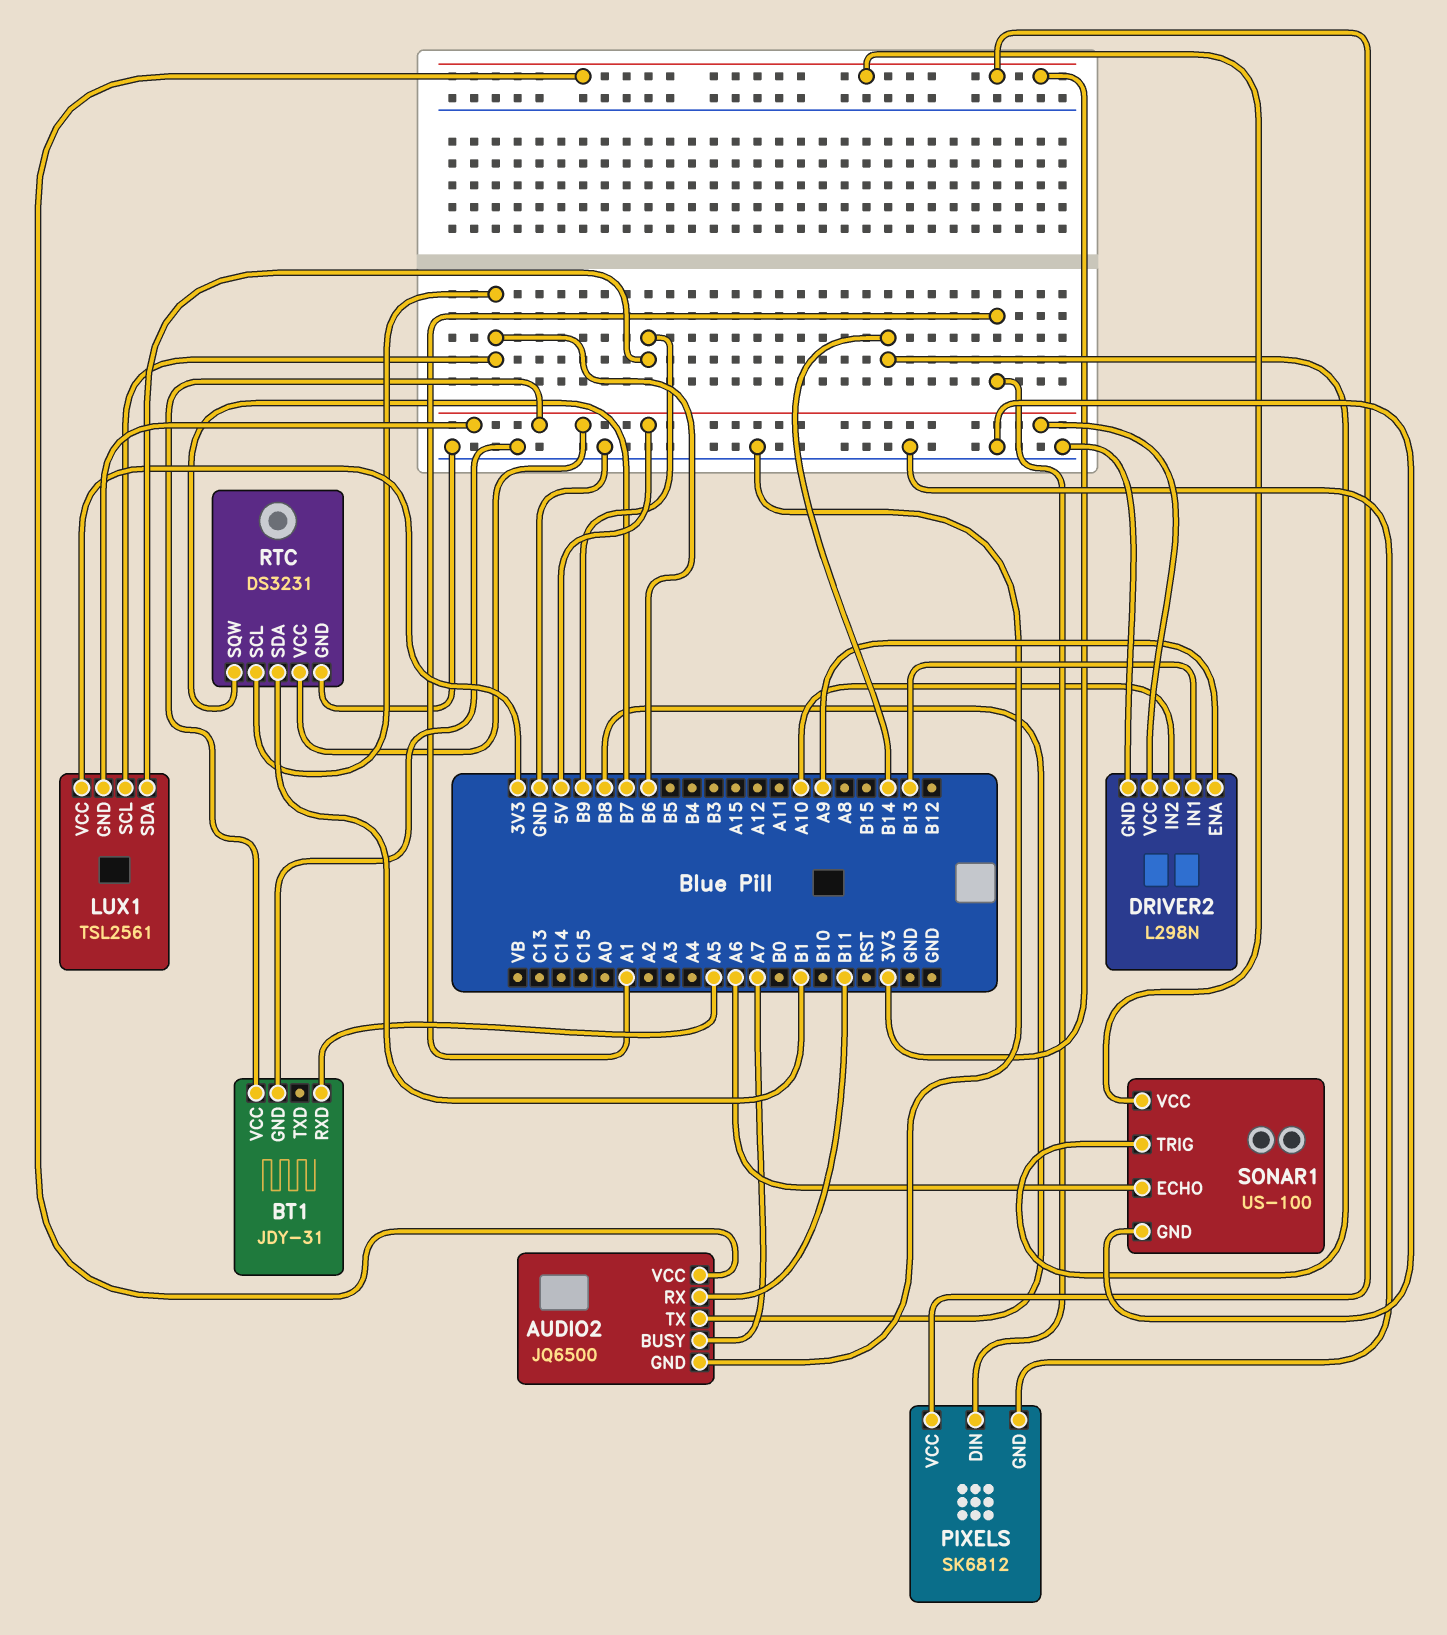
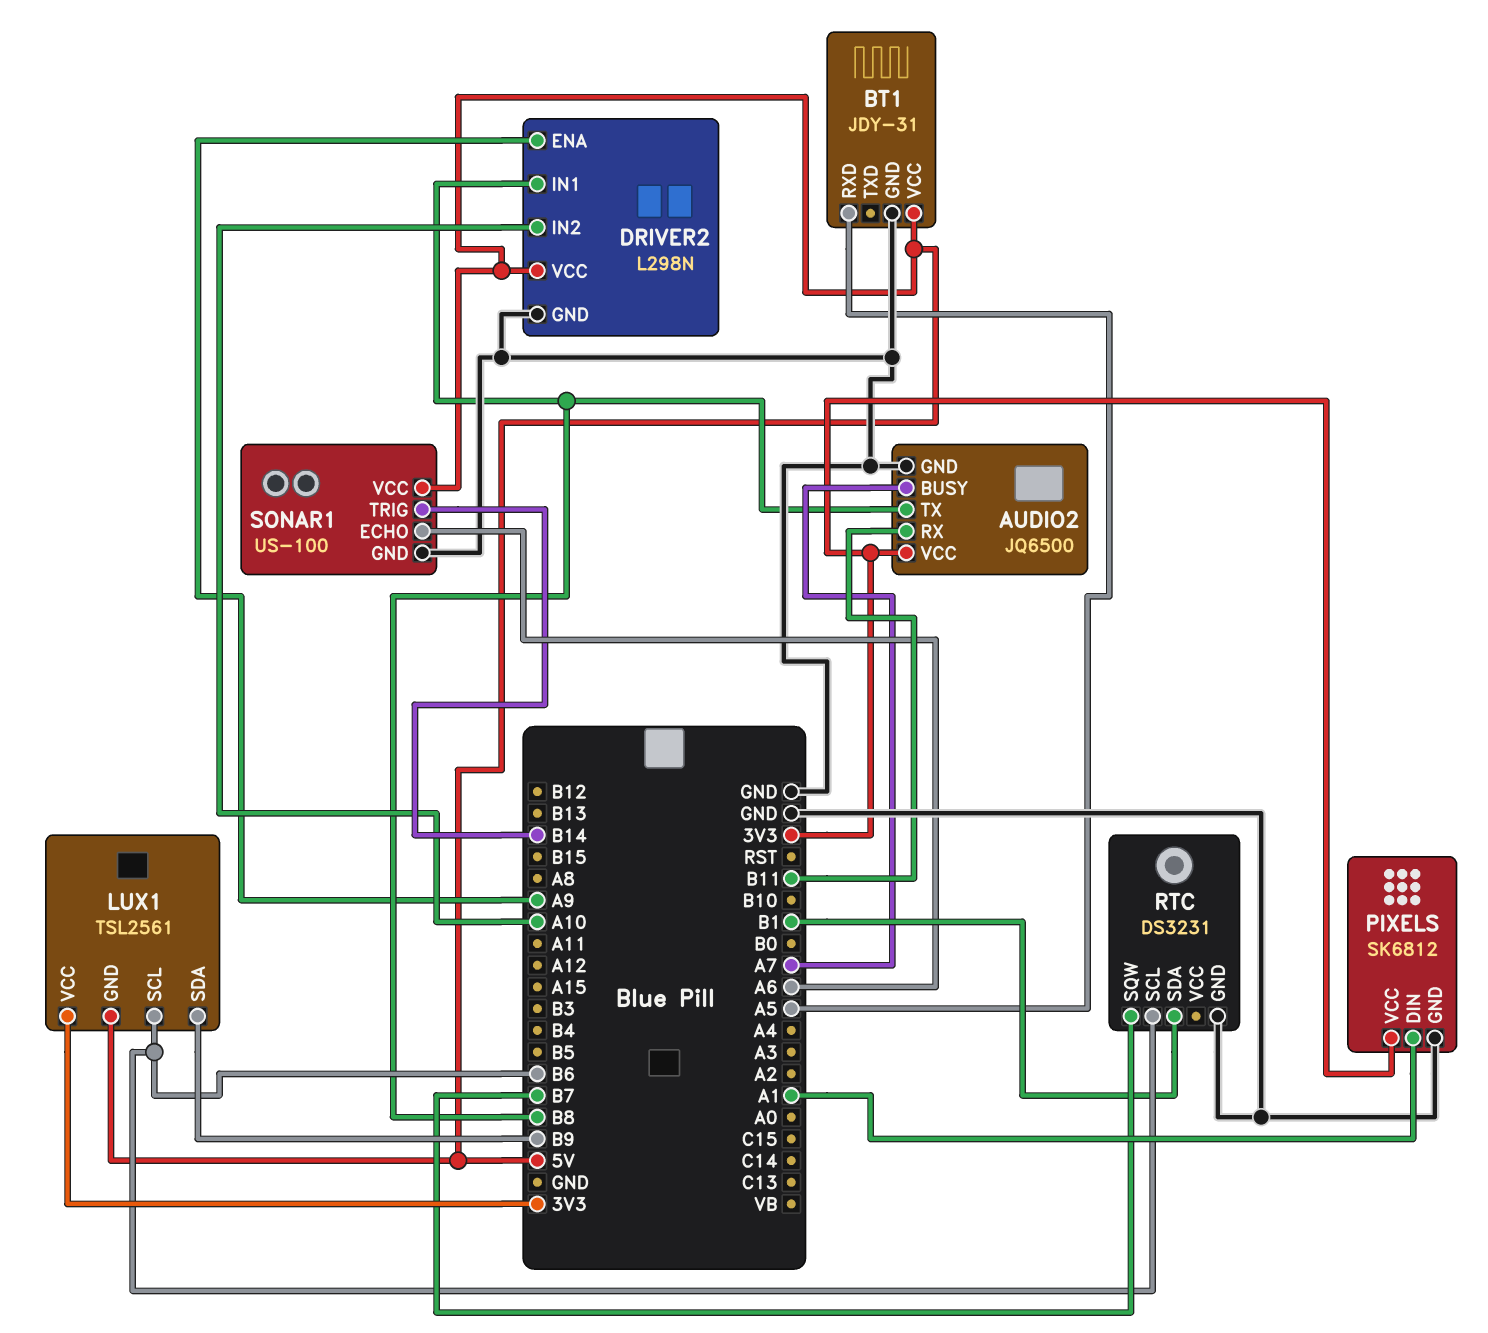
DRIVER2 pin IN1: B13 -> B8
RTC pin VCC: 5V -> none
SONAR1 pin VCC: 3V3 -> 5V

